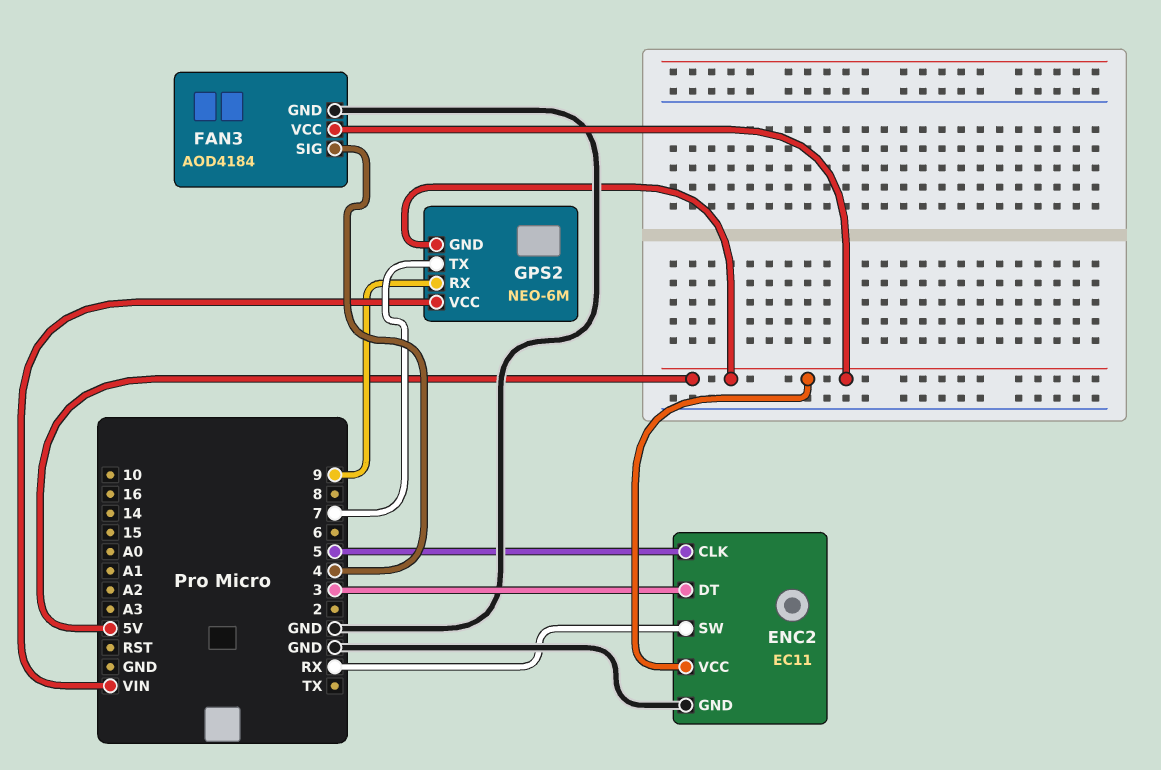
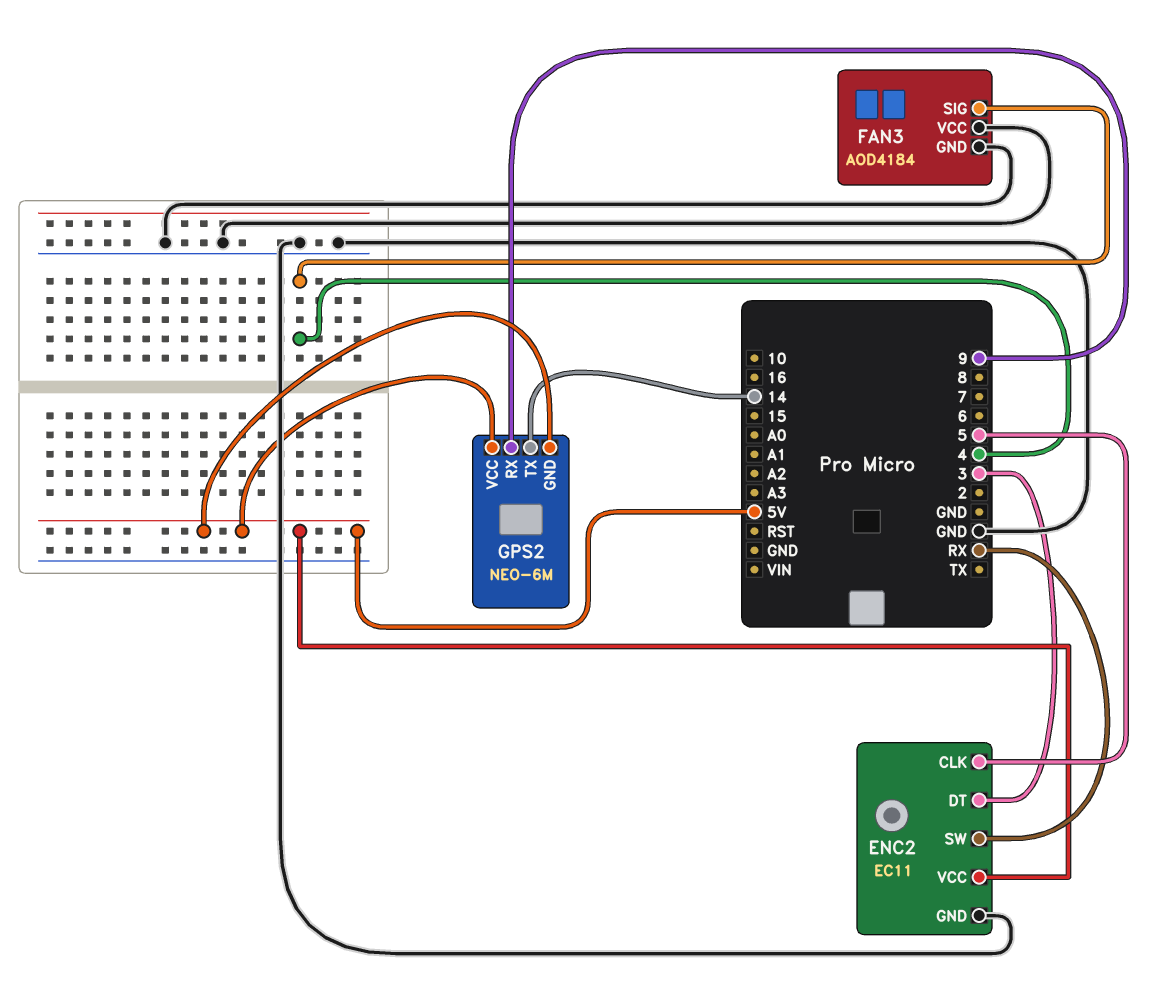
FAN3 pin VCC: 5V -> GND
GPS2 pin TX: 7 -> 14
GPS2 pin VCC: VIN -> 5V

